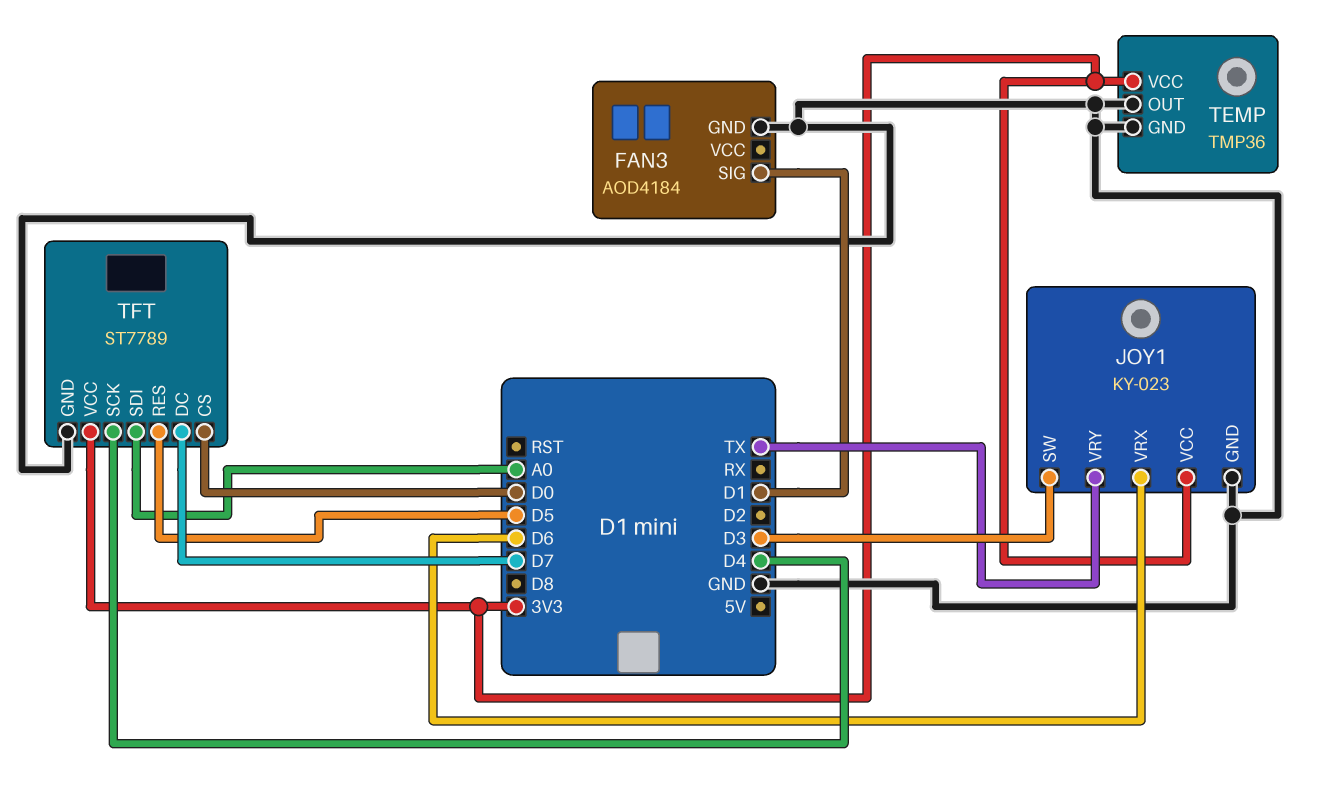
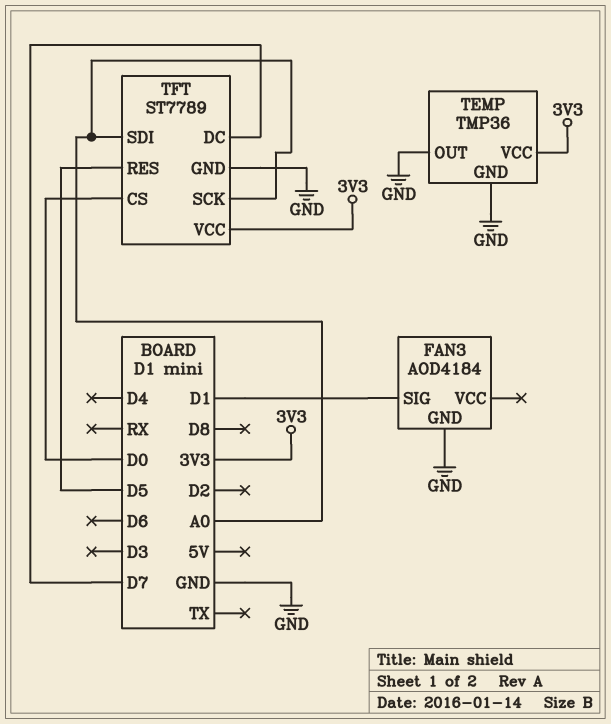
JOY1: KY-023 -> none
JOY1 pin GND: GND -> none
JOY1 pin SW: D3 -> none
JOY1 pin VCC: 3V3 -> none
JOY1 pin VRX: D6 -> none
JOY1 pin VRY: TX -> none
TFT pin SCK: D4 -> A0

